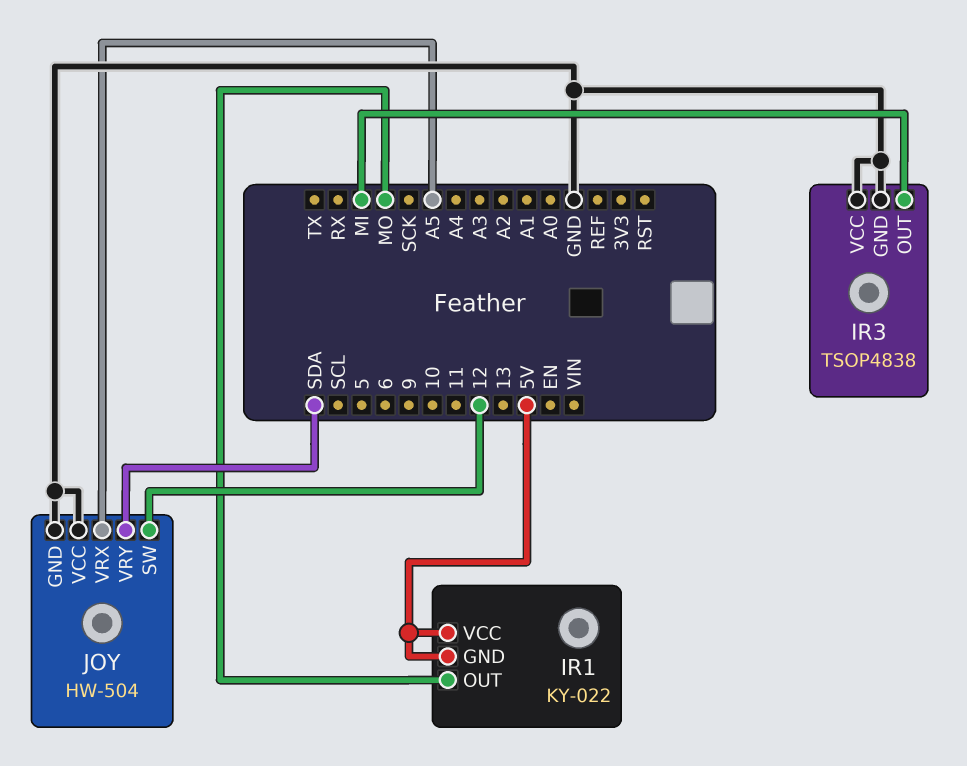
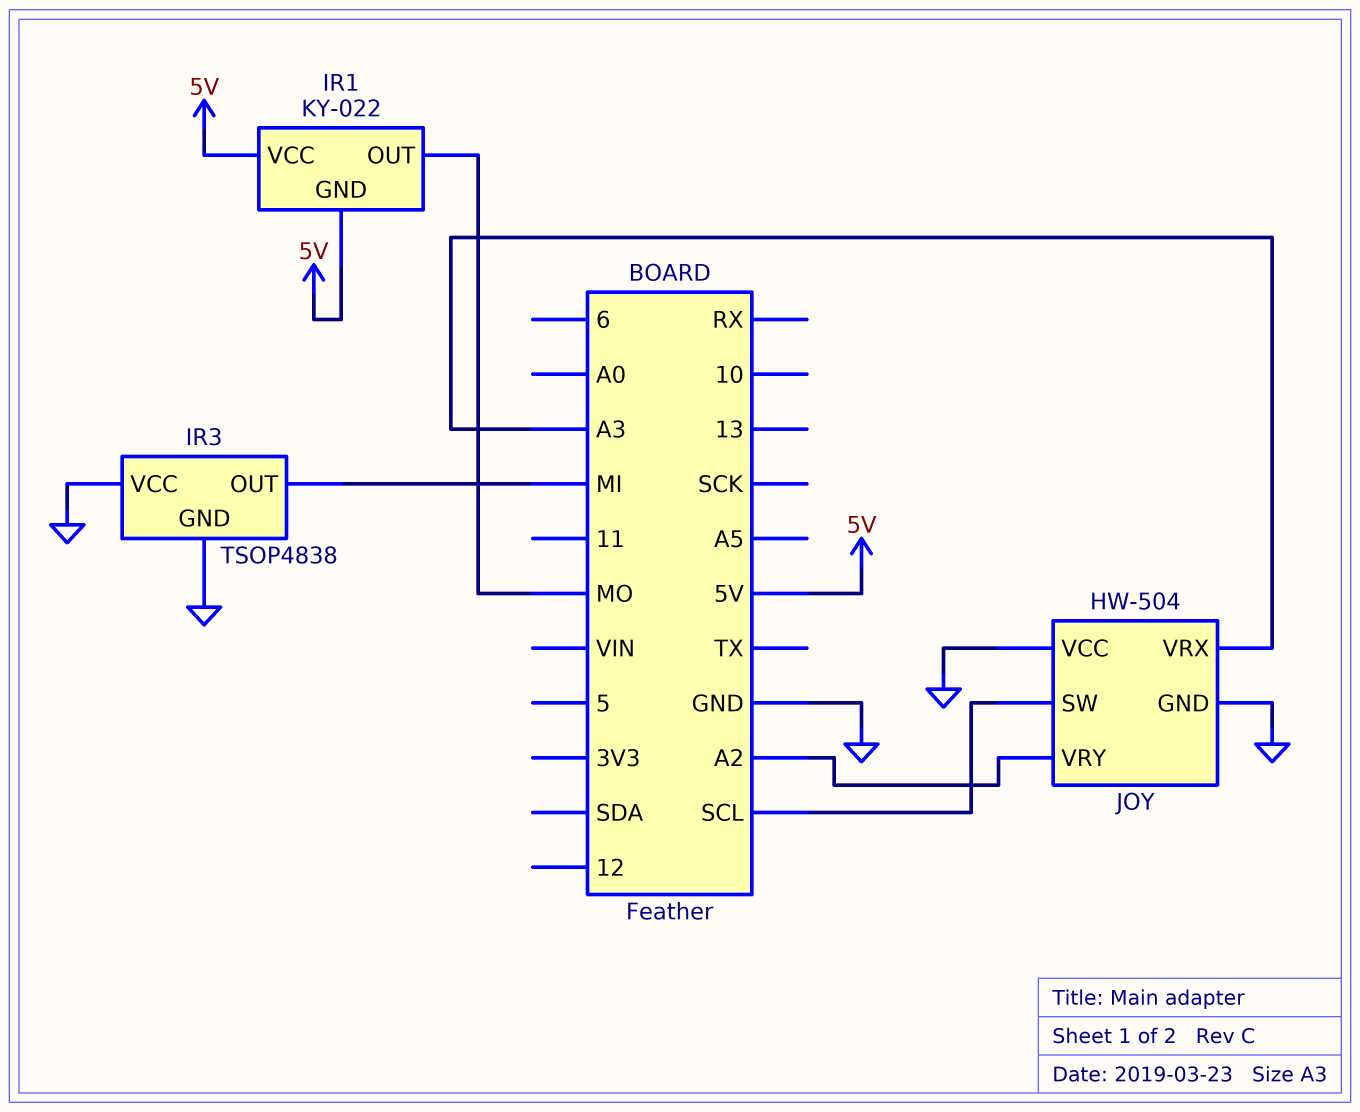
JOY pin SW: 12 -> SCL
JOY pin VRX: A5 -> A3
JOY pin VRY: SDA -> A2

